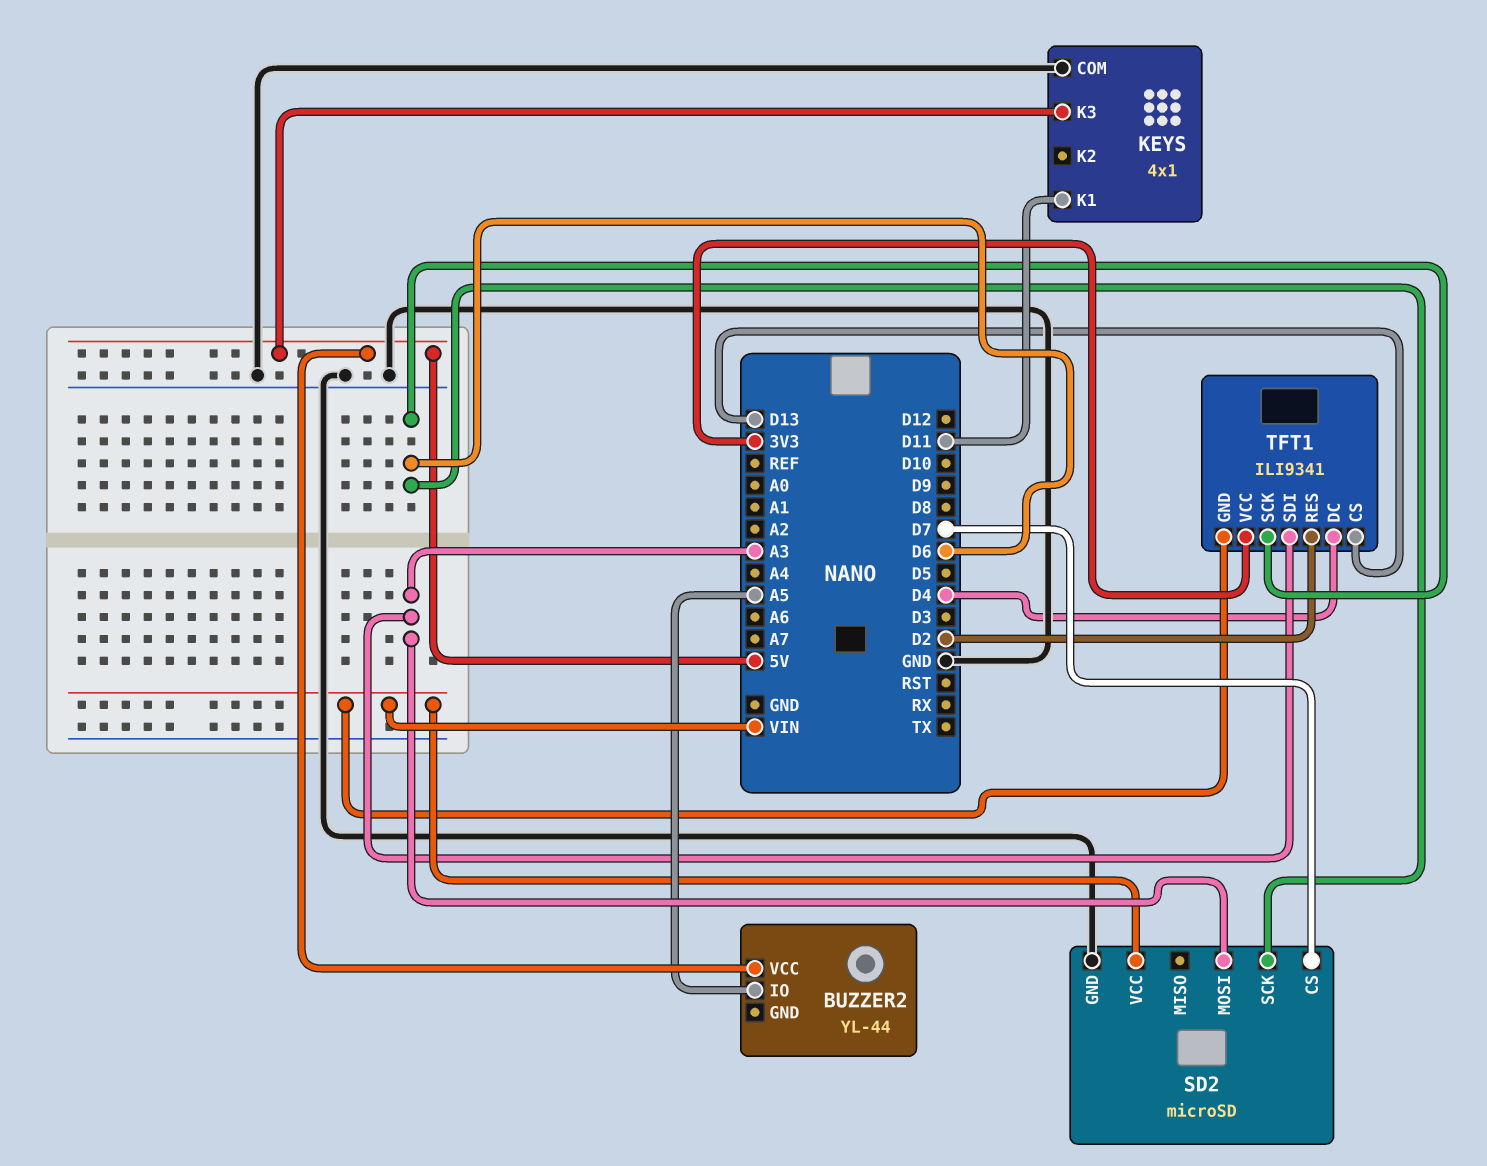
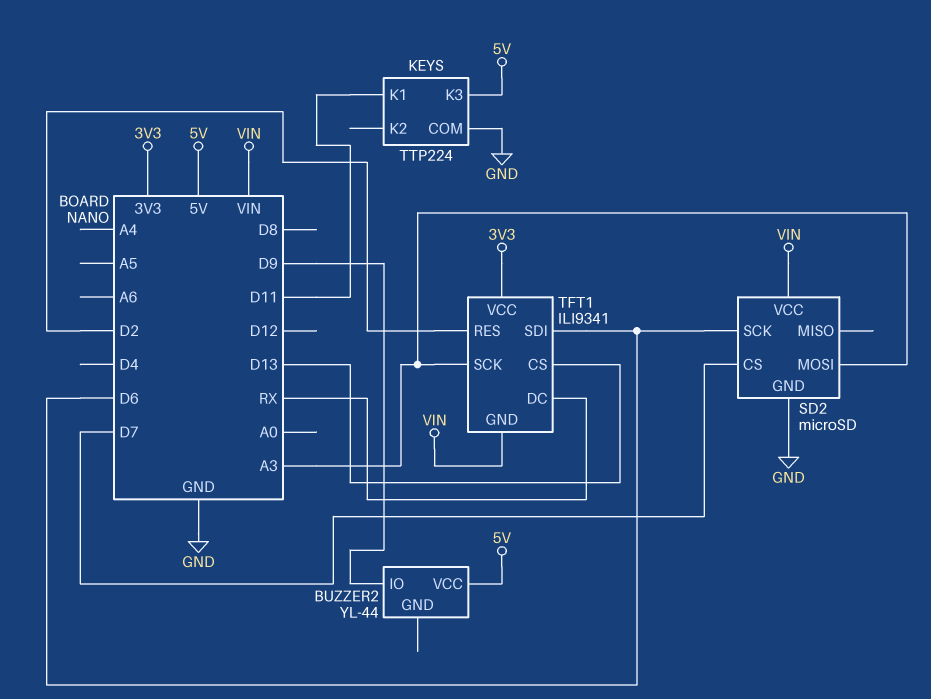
BUZZER2 pin IO: A5 -> D9
KEYS: 4x1 -> TTP224
TFT1 pin DC: D4 -> RX
TFT1 pin SCK: D6 -> A3
TFT1 pin SDI: A3 -> D6

